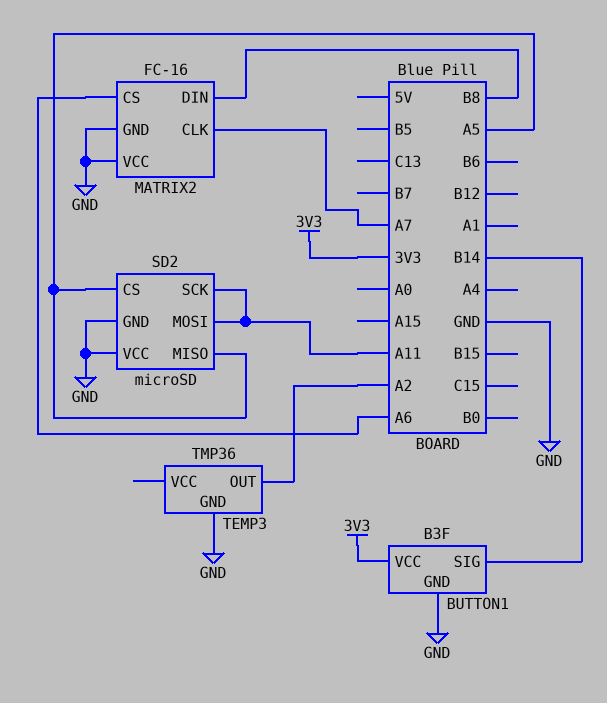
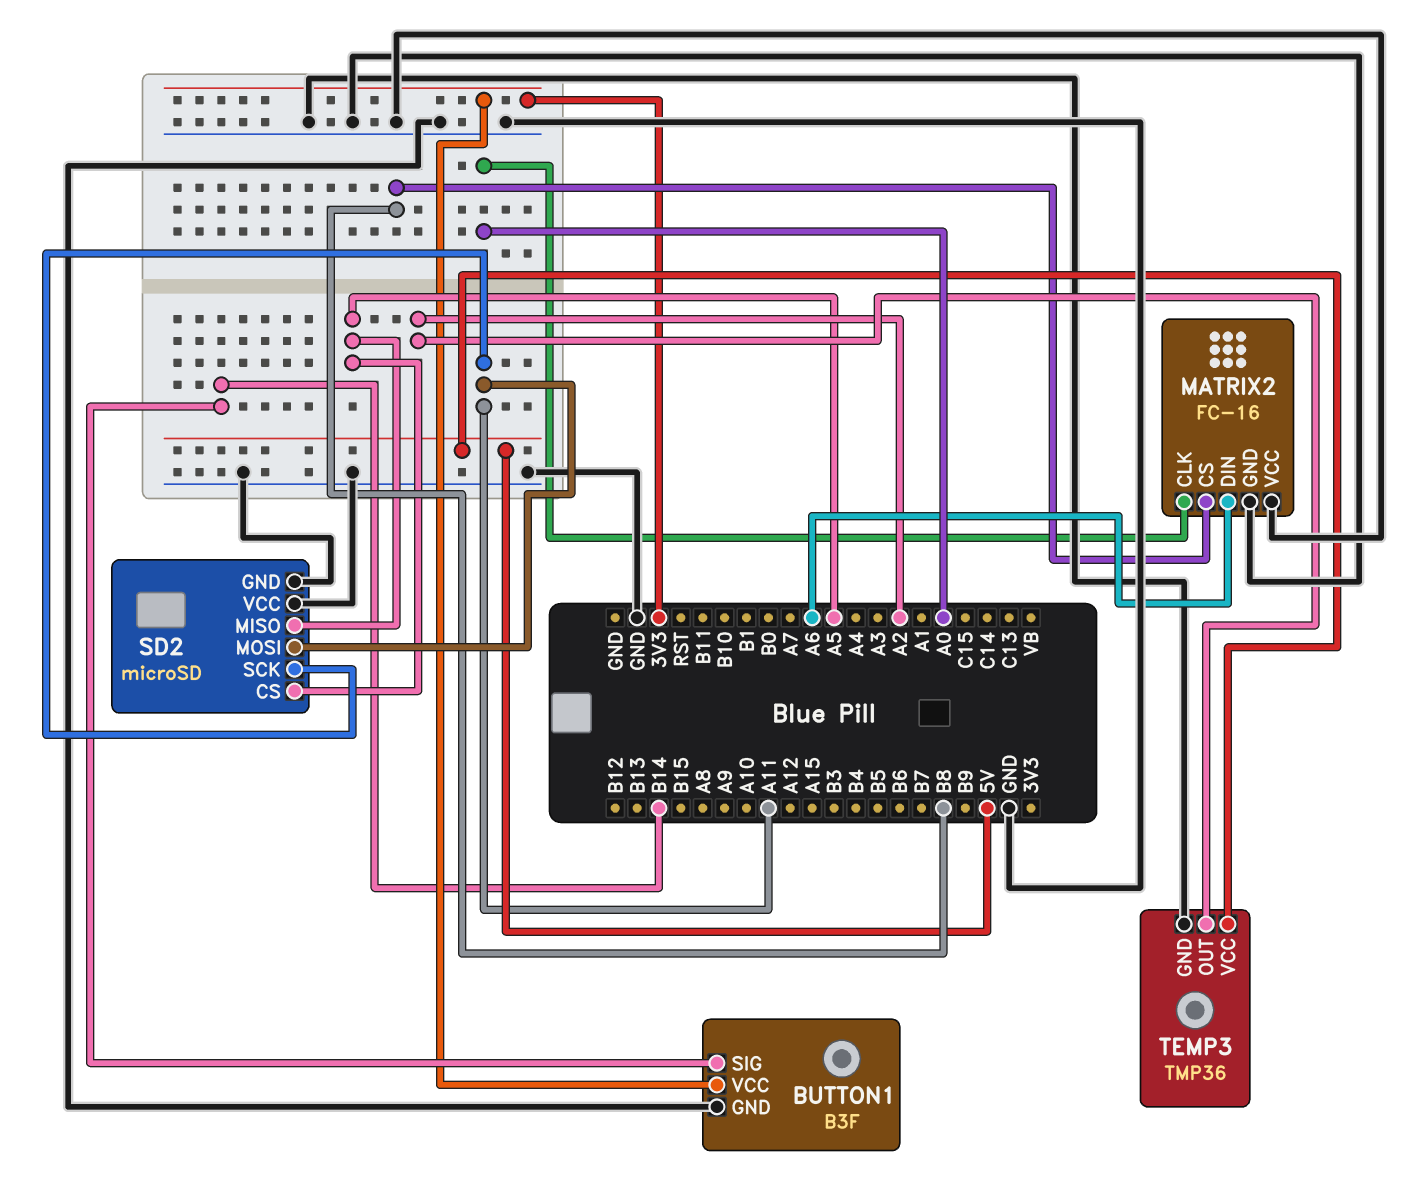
MATRIX2 pin CLK: A7 -> A0
MATRIX2 pin CS: A6 -> B8
MATRIX2 pin DIN: B8 -> A6
TEMP3 pin VCC: none -> 5V

